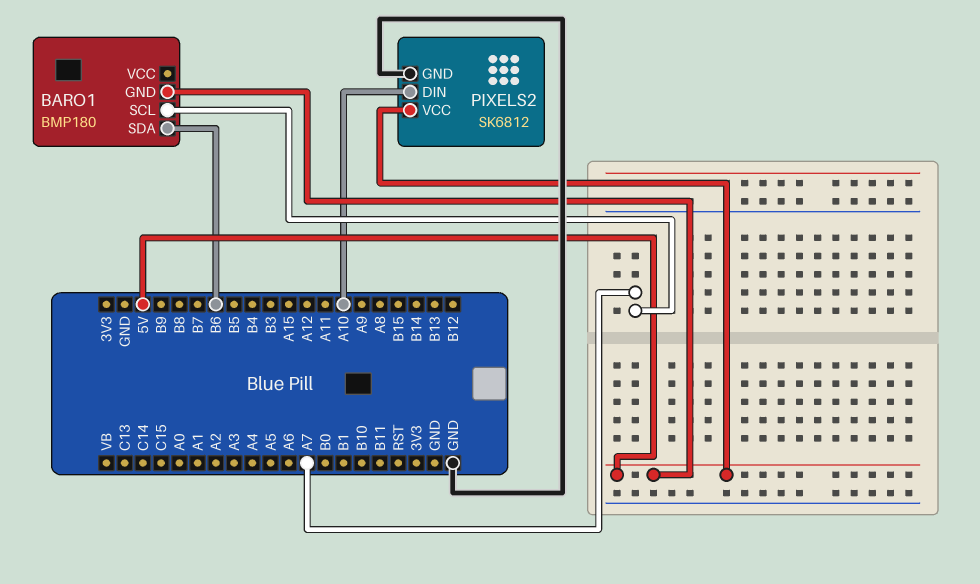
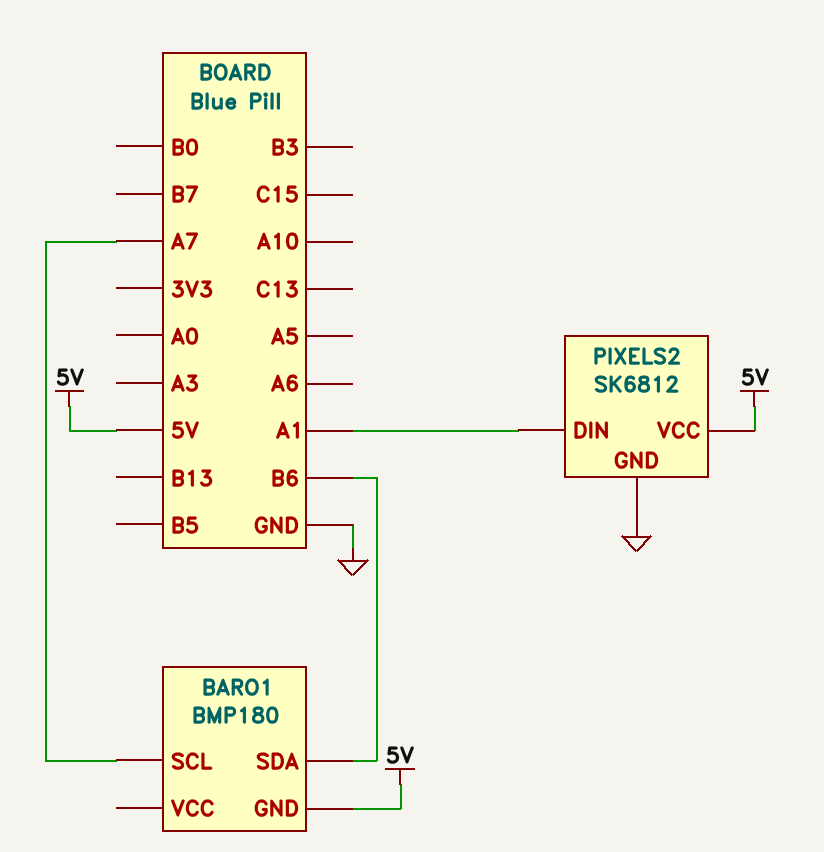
PIXELS2 pin DIN: A10 -> A1

